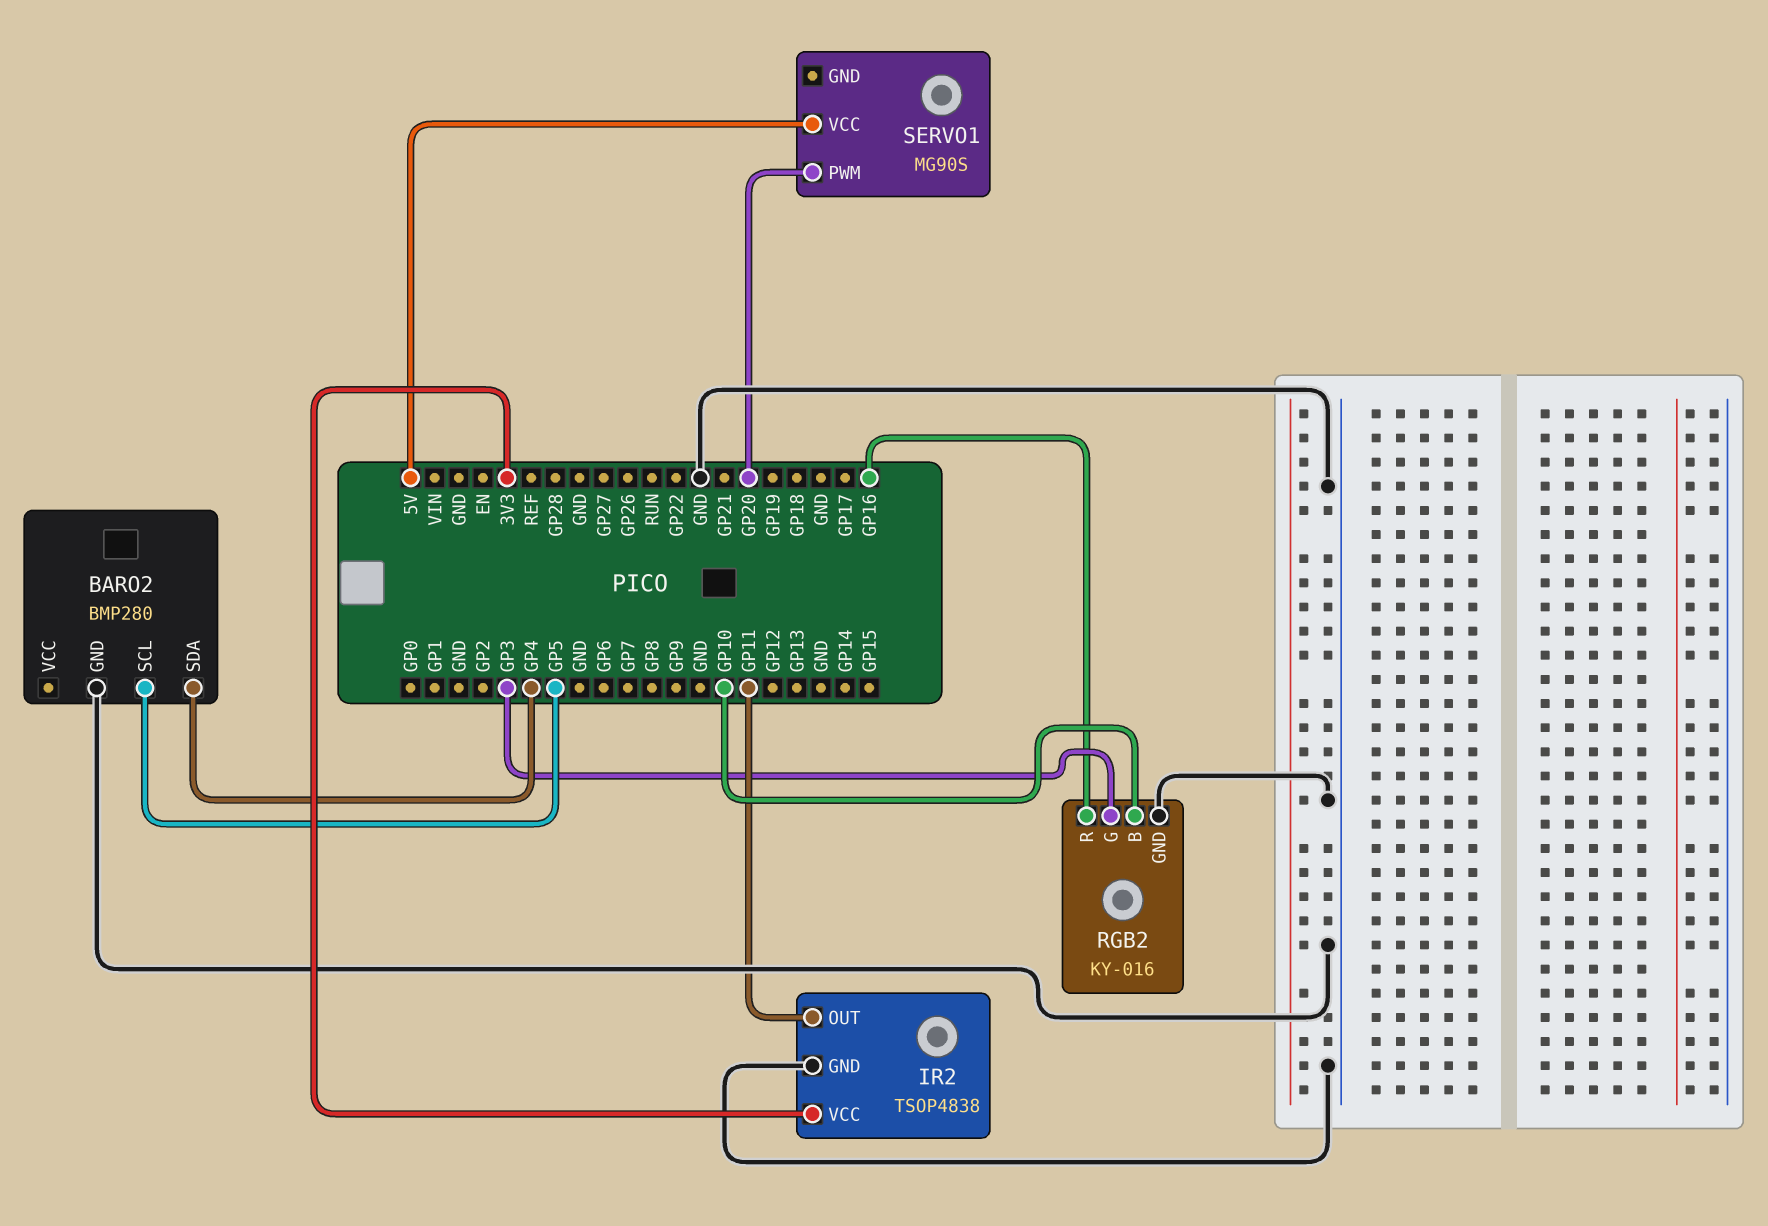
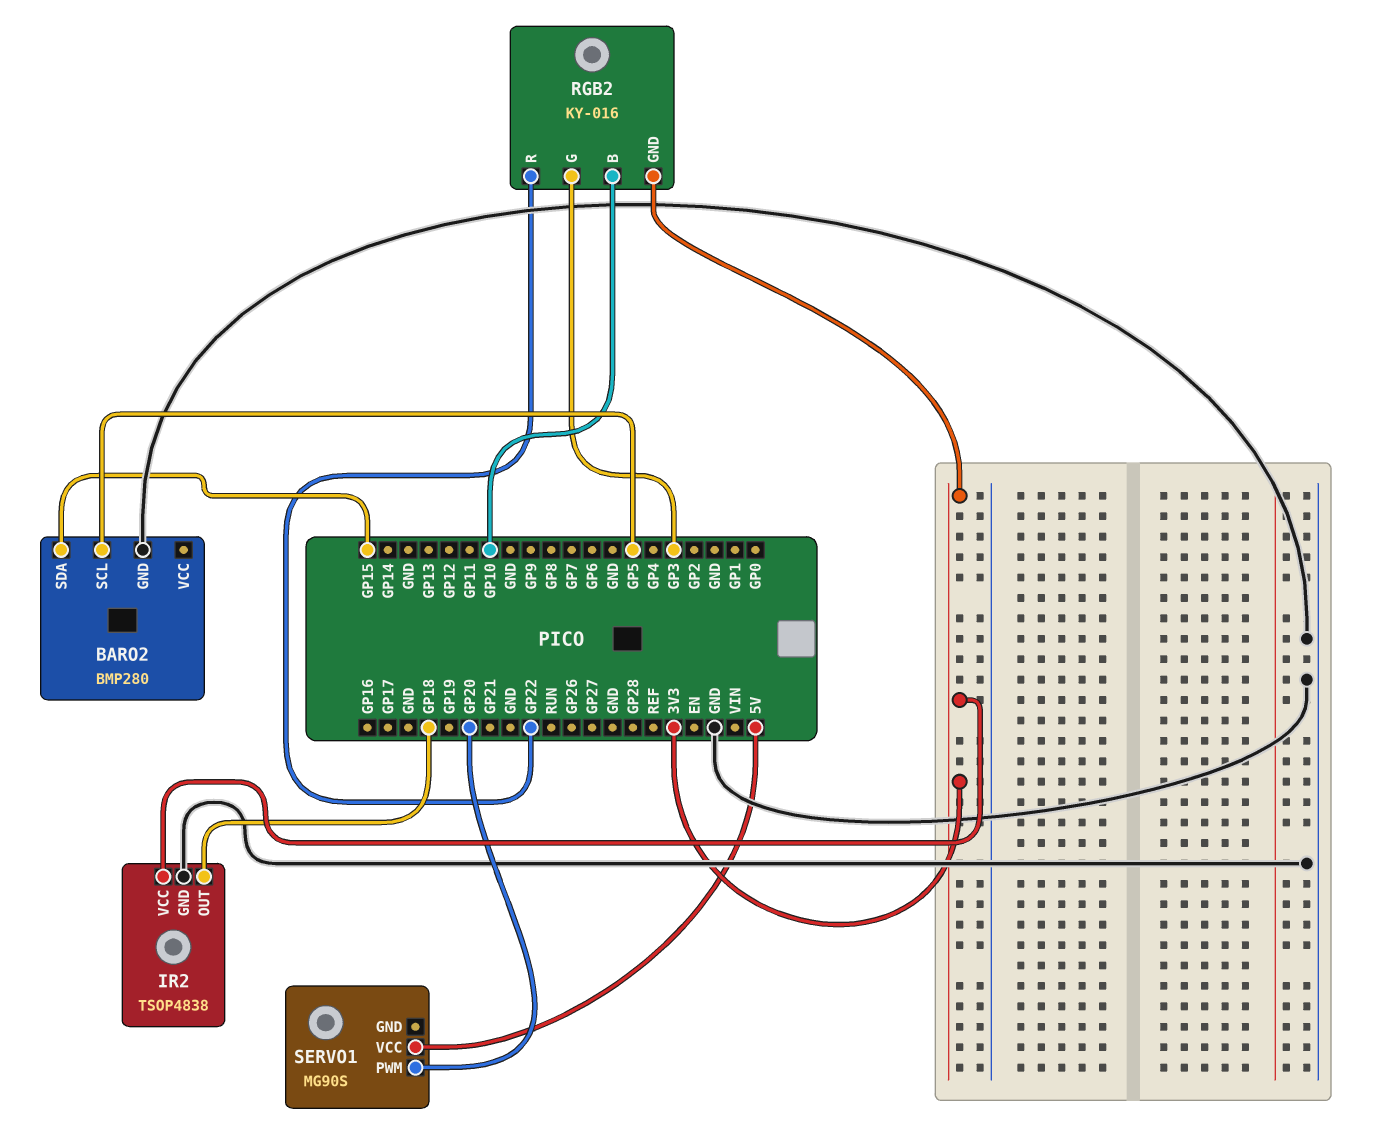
BARO2 pin SDA: GP4 -> GP15
IR2 pin OUT: GP11 -> GP18
RGB2 pin GND: GND -> 3V3
RGB2 pin R: GP16 -> GP22

